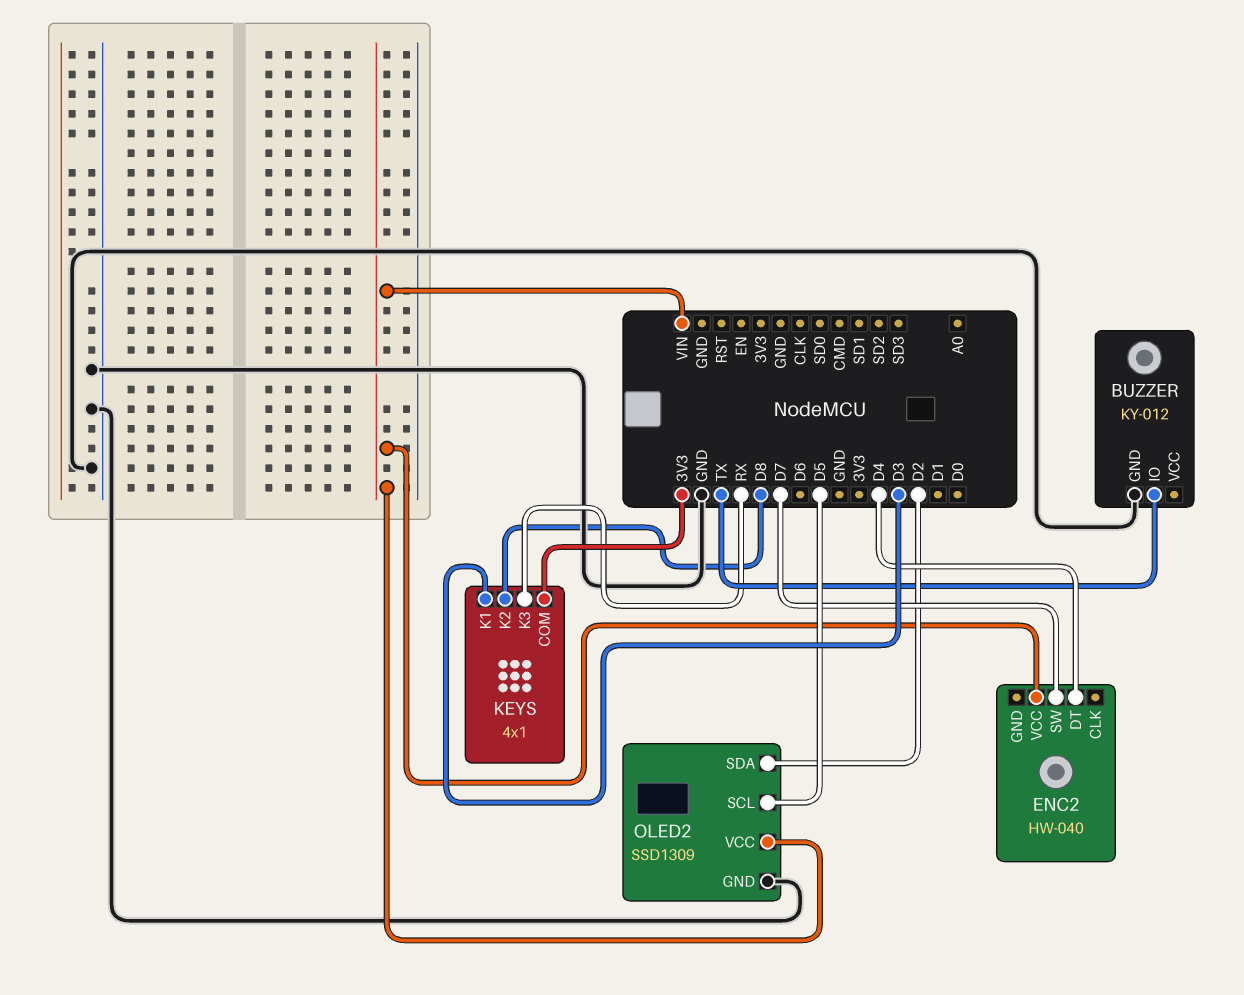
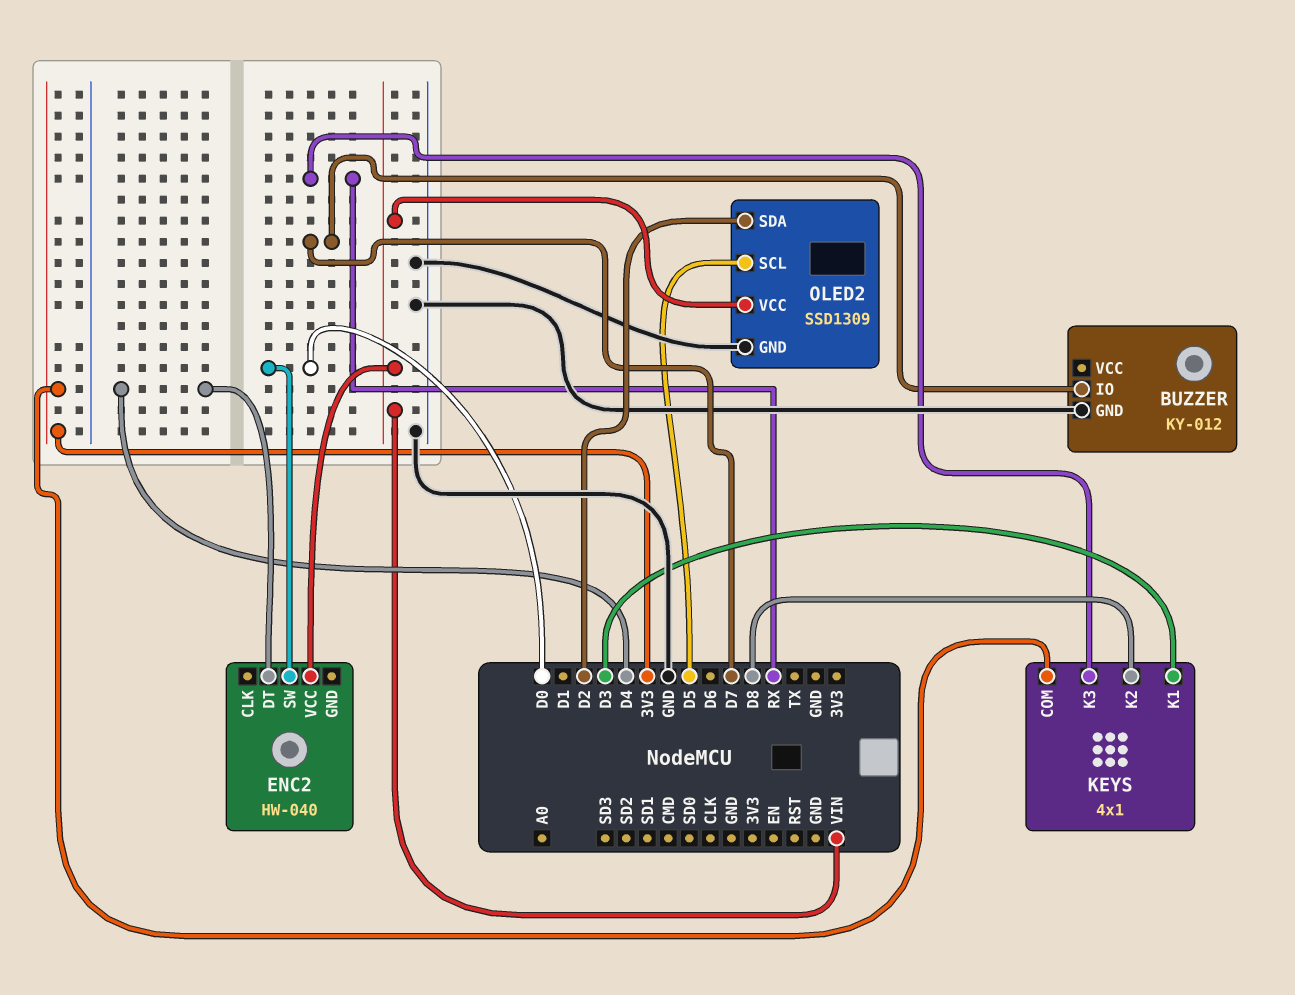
BUZZER pin IO: TX -> D7
ENC2 pin SW: D7 -> D0

